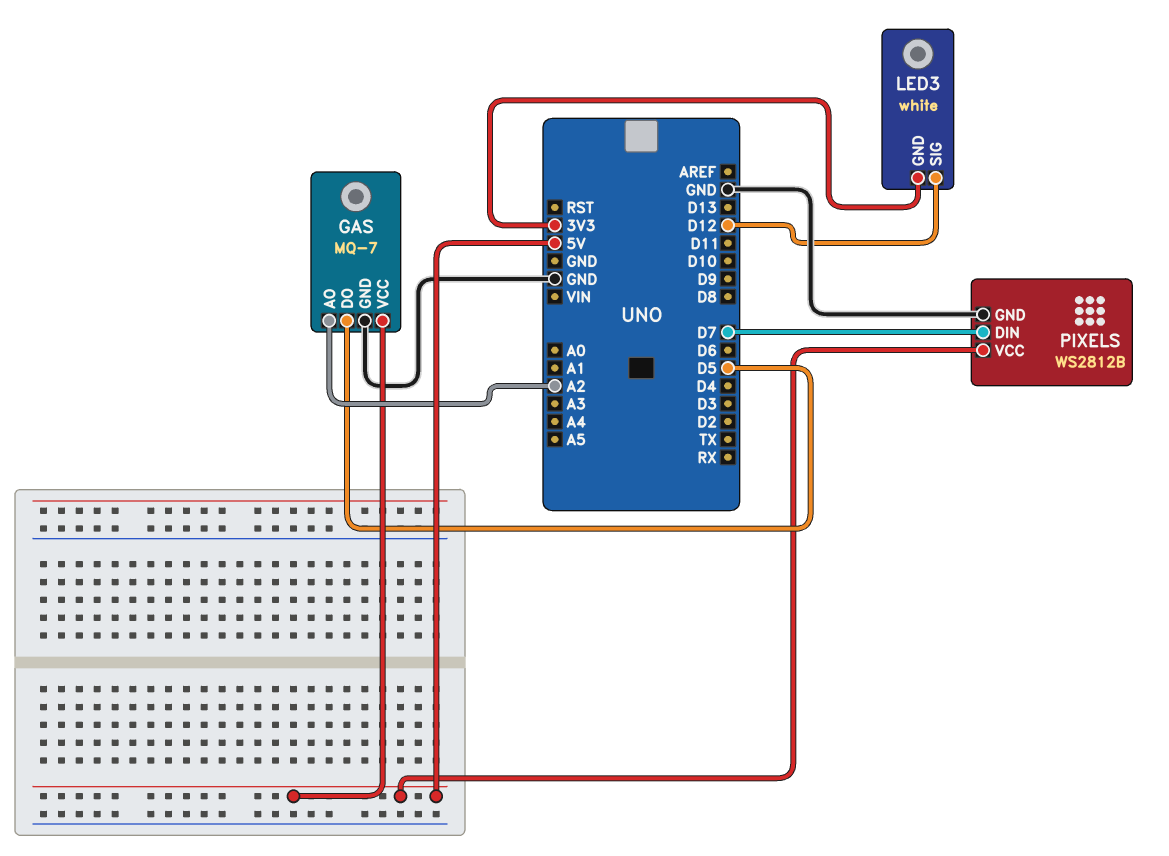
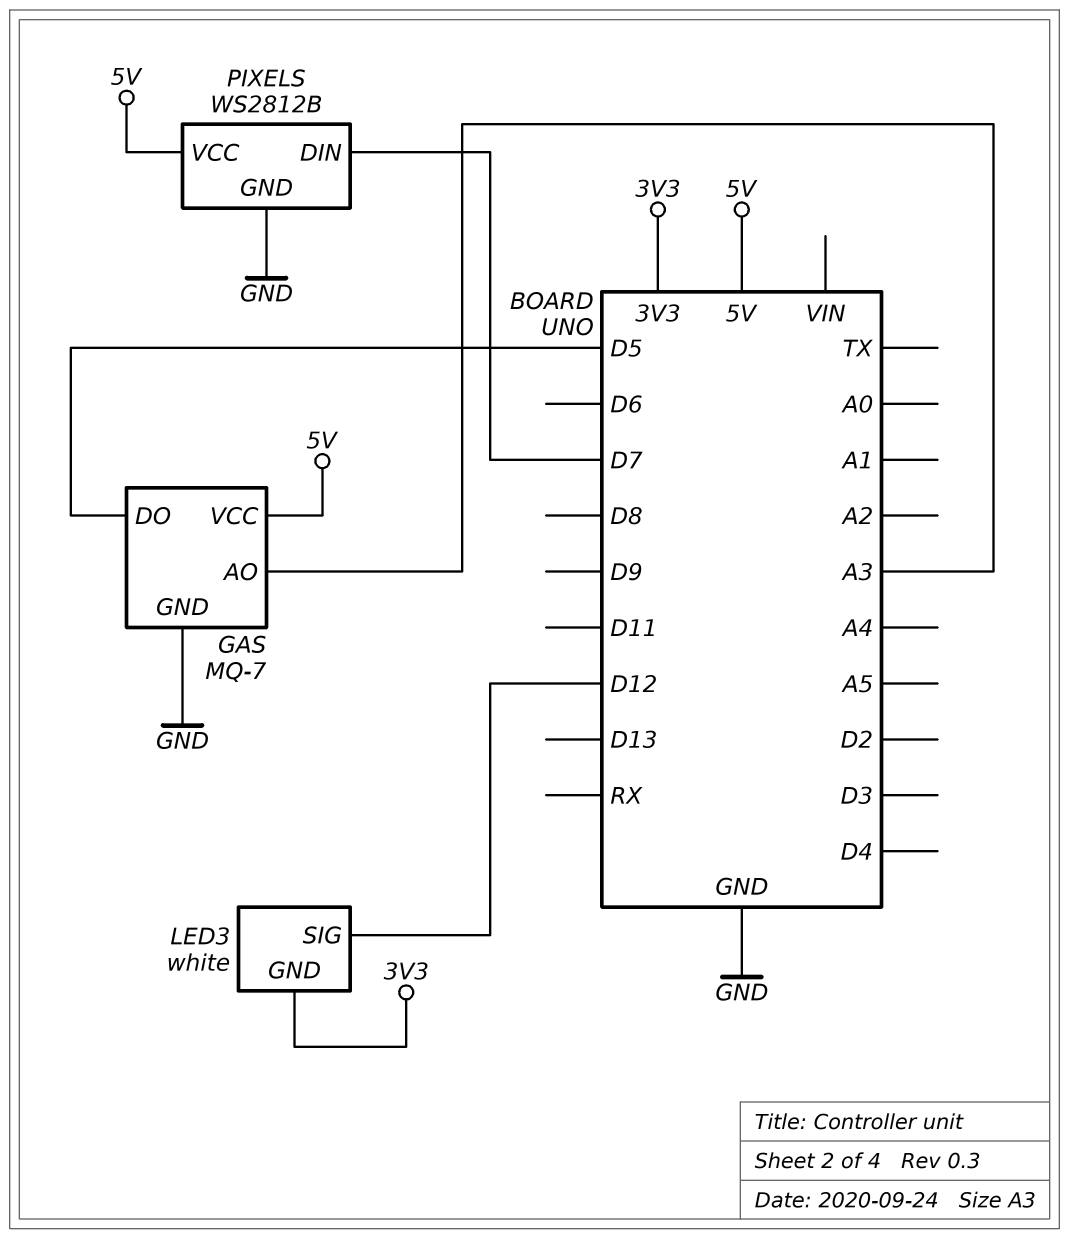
GAS pin AO: A2 -> A3

